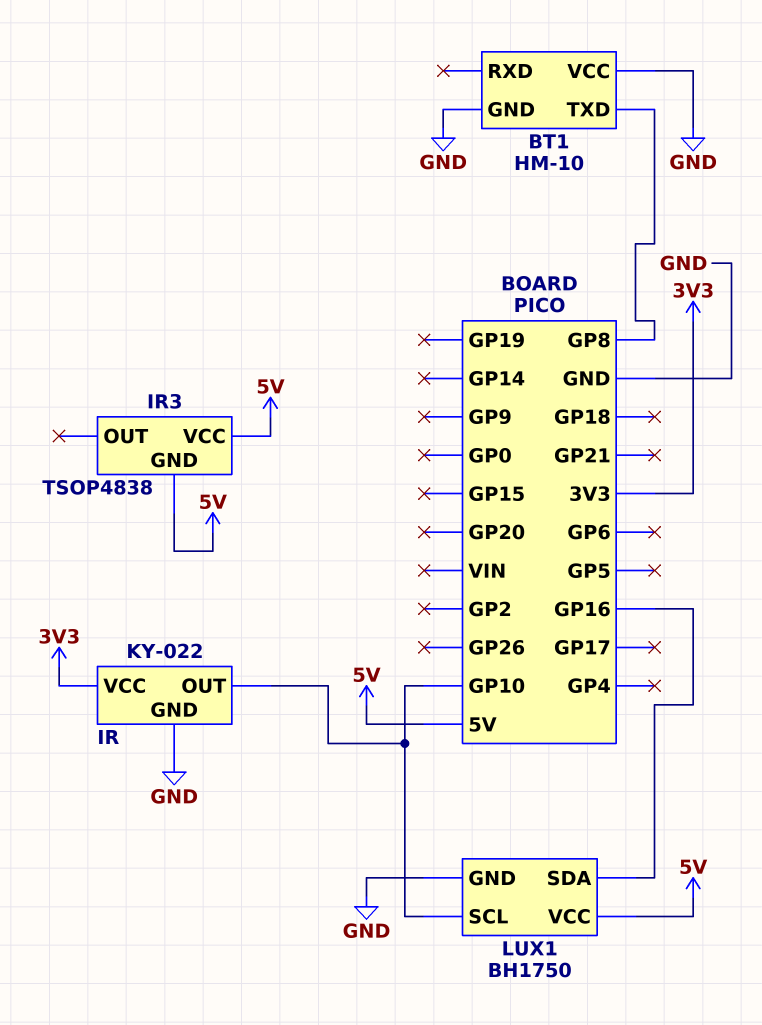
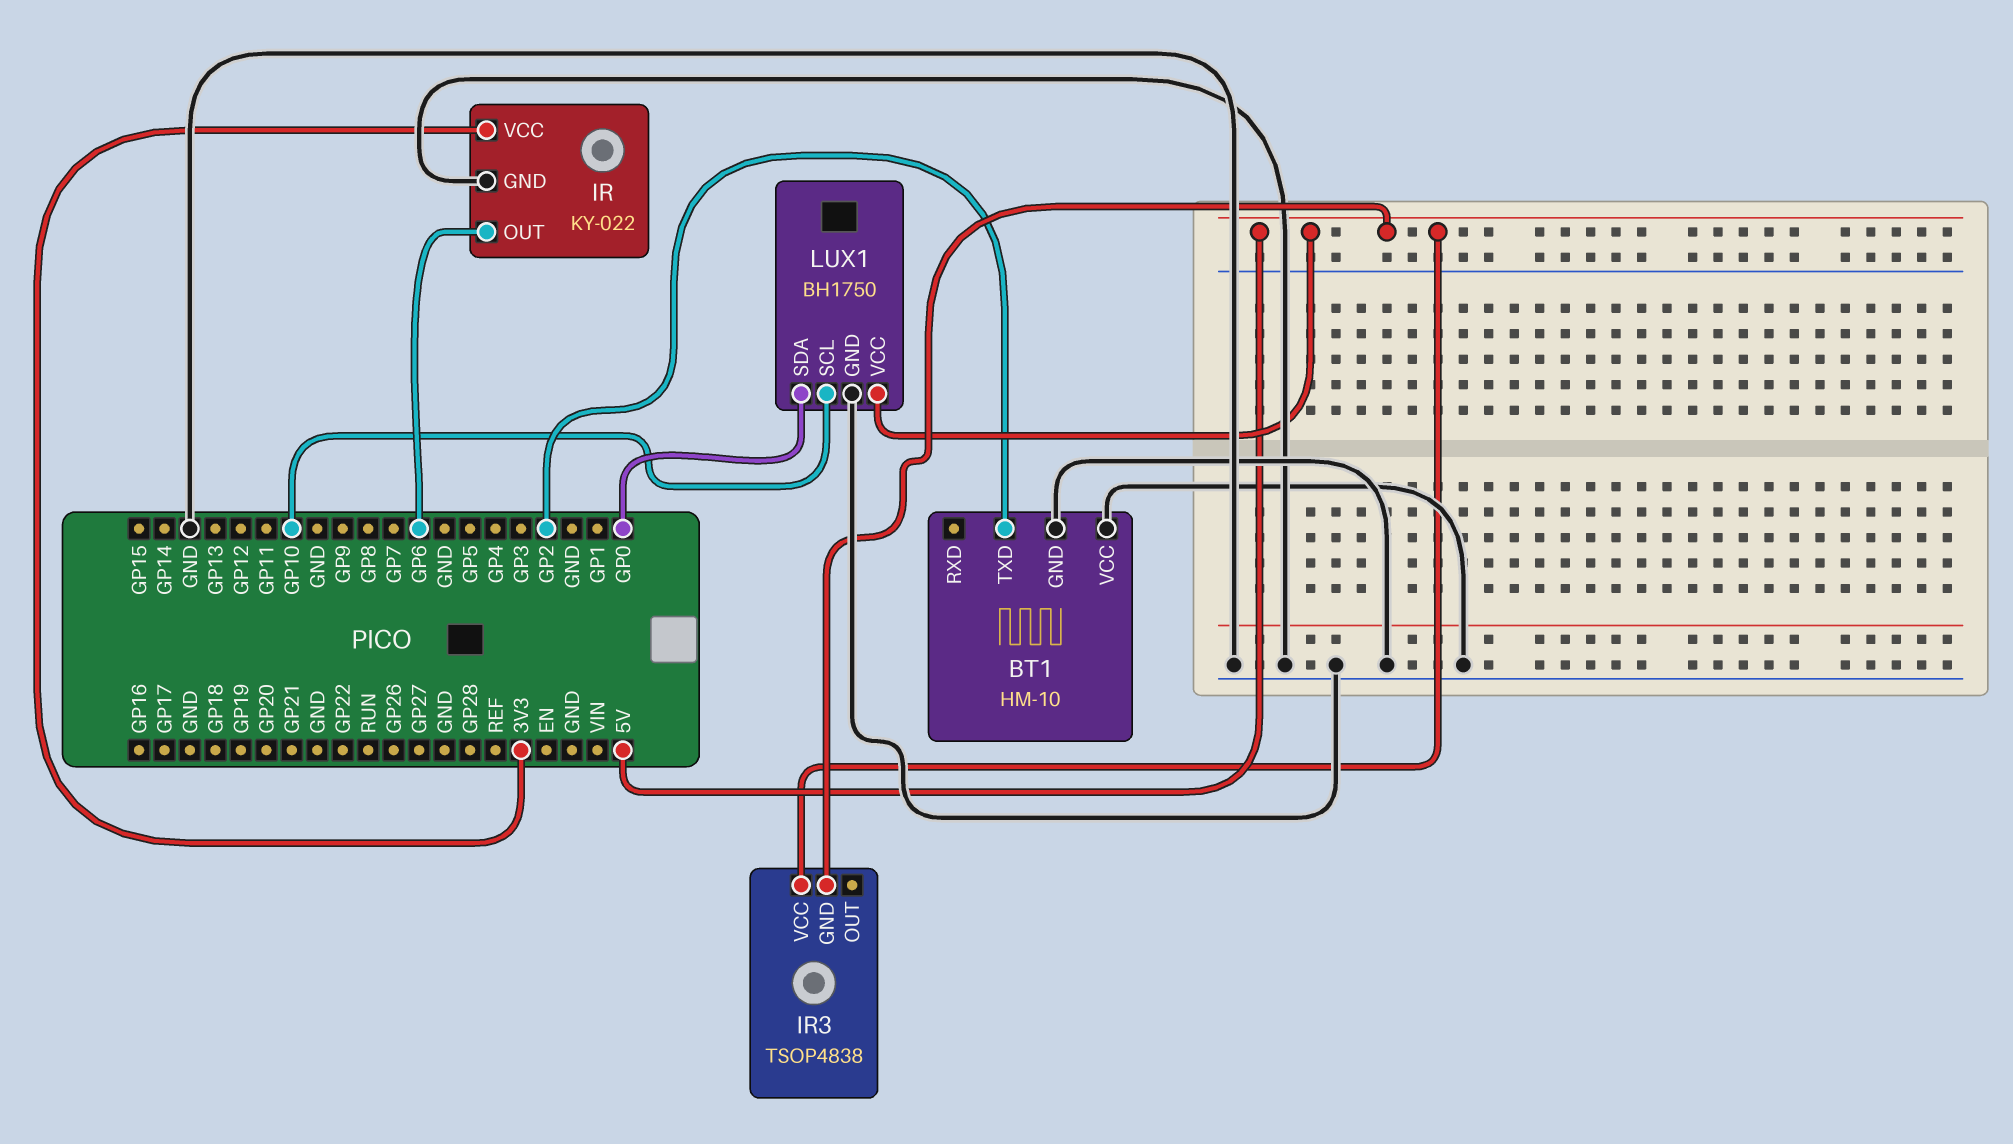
BT1 pin TXD: GP8 -> GP2
IR pin OUT: GP10 -> GP6
LUX1 pin SDA: GP16 -> GP0

